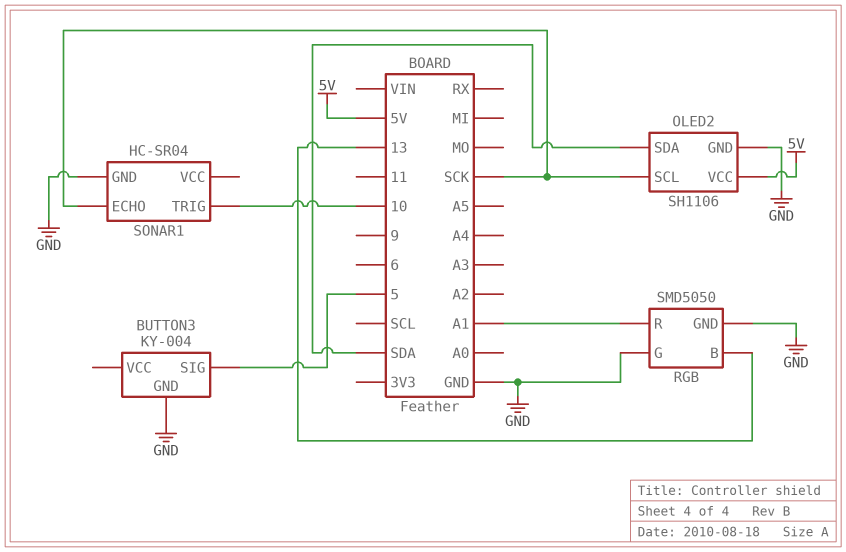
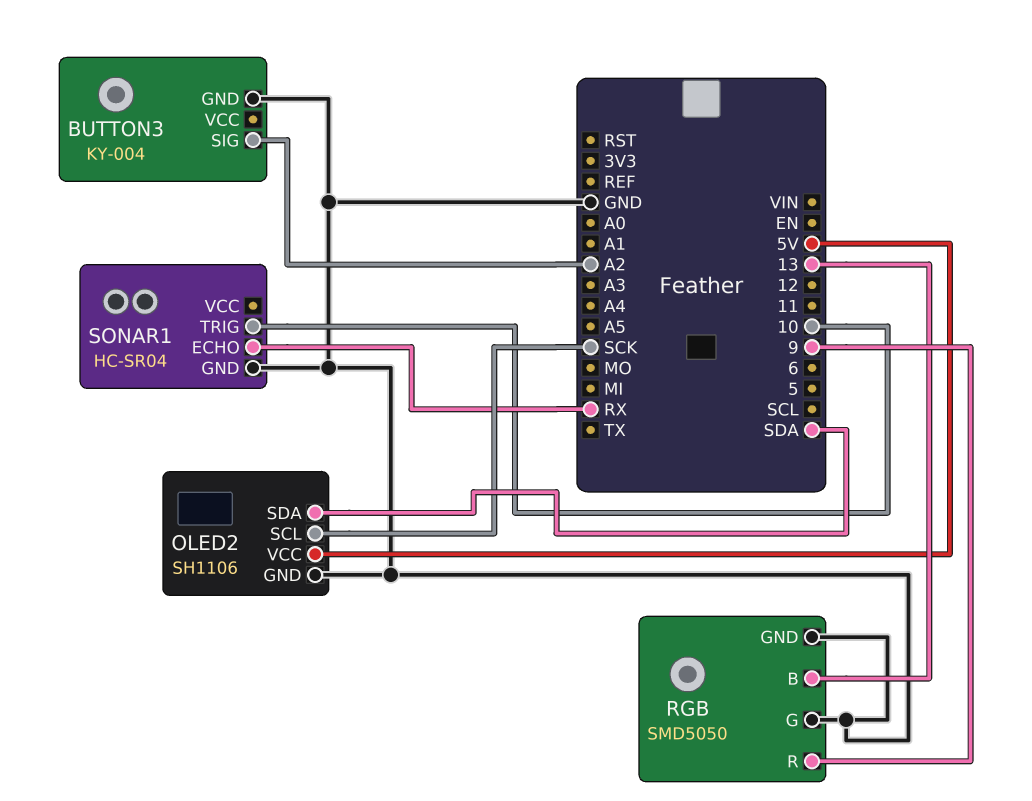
BUTTON3 pin SIG: 5 -> A2
RGB pin R: A1 -> 9
SONAR1 pin ECHO: SCK -> RX

